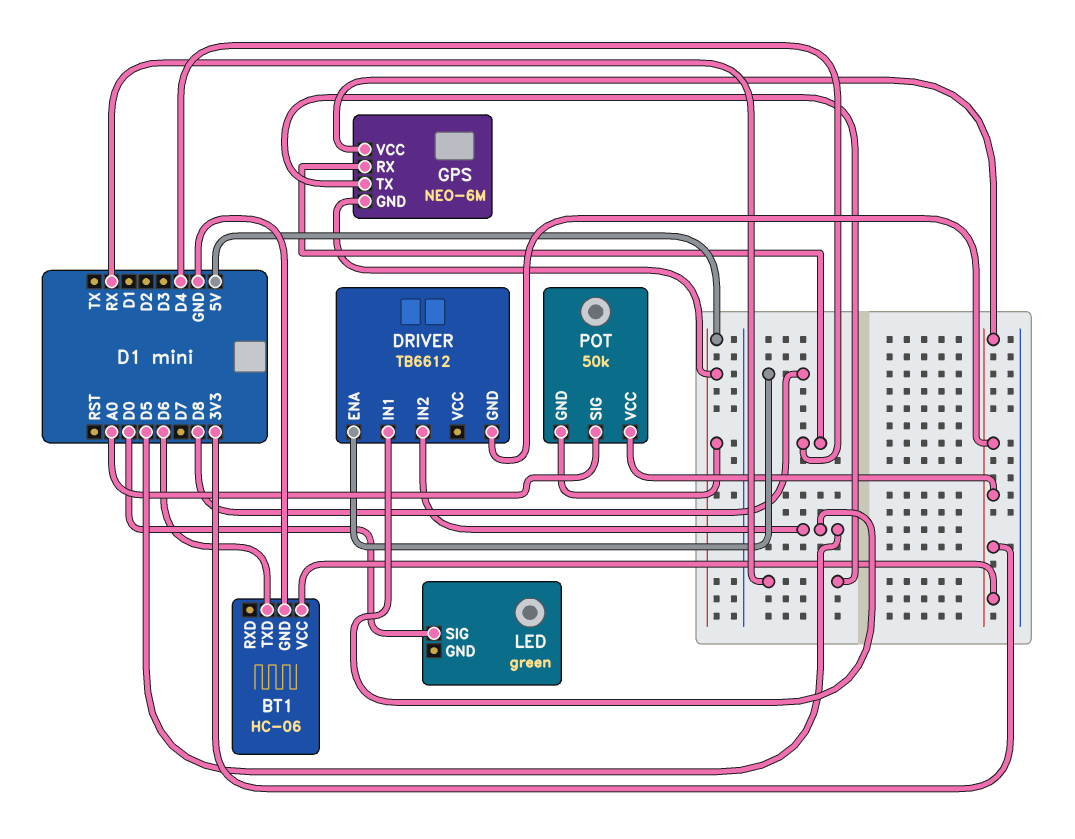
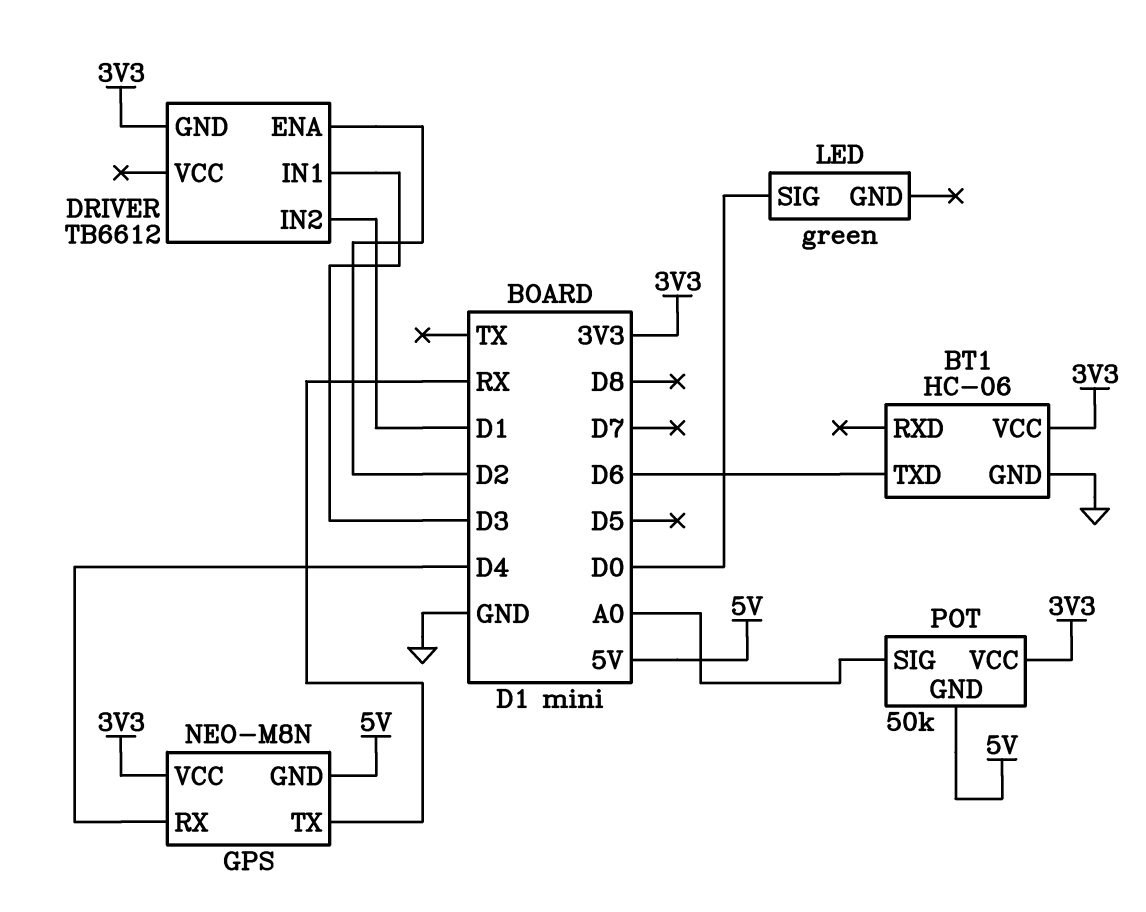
DRIVER pin ENA: D8 -> D2
DRIVER pin IN1: D5 -> D3
DRIVER pin IN2: D5 -> D1
GPS: NEO-6M -> NEO-M8N

